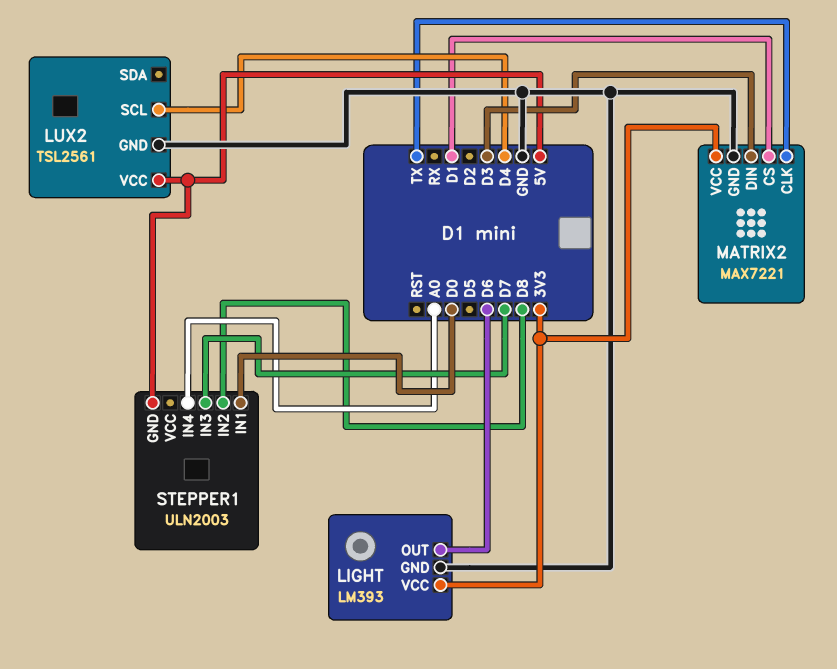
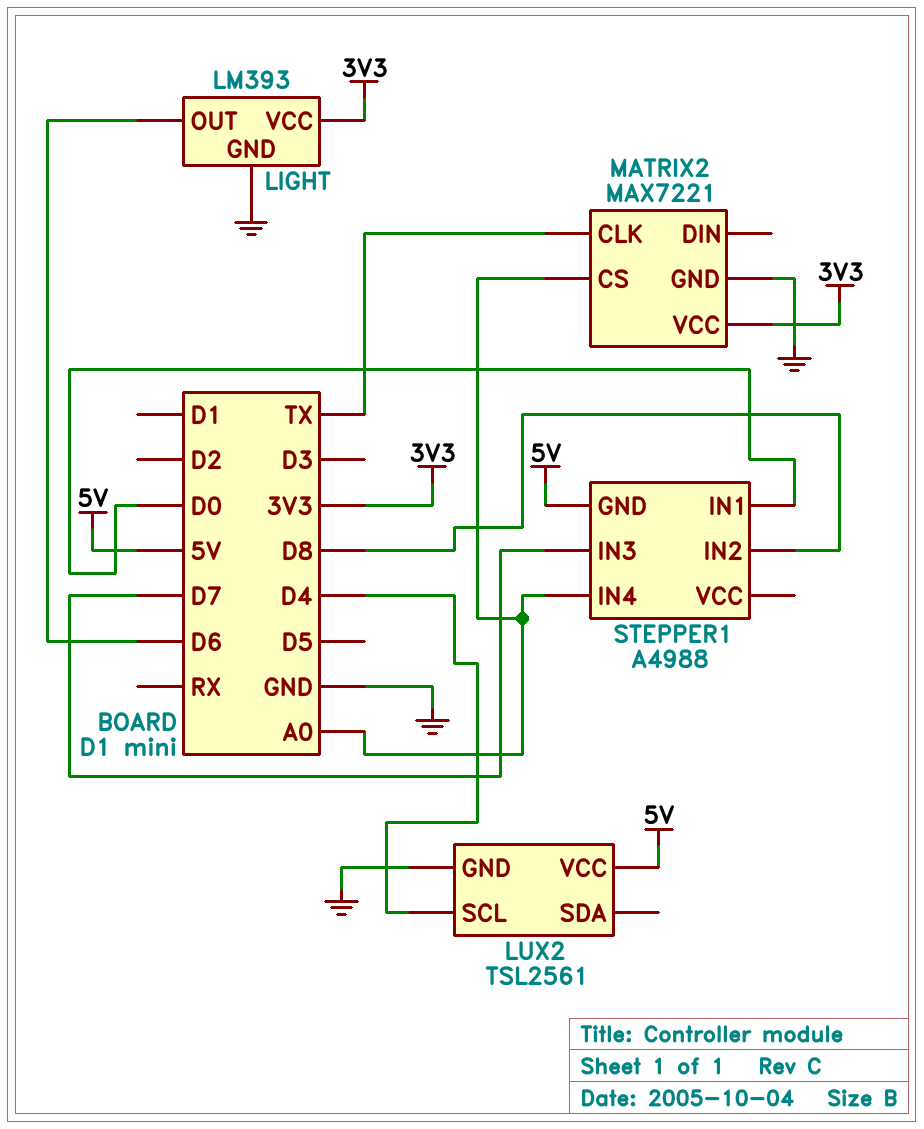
MATRIX2 pin CS: D1 -> A0
MATRIX2 pin DIN: D3 -> none
STEPPER1: ULN2003 -> A4988

